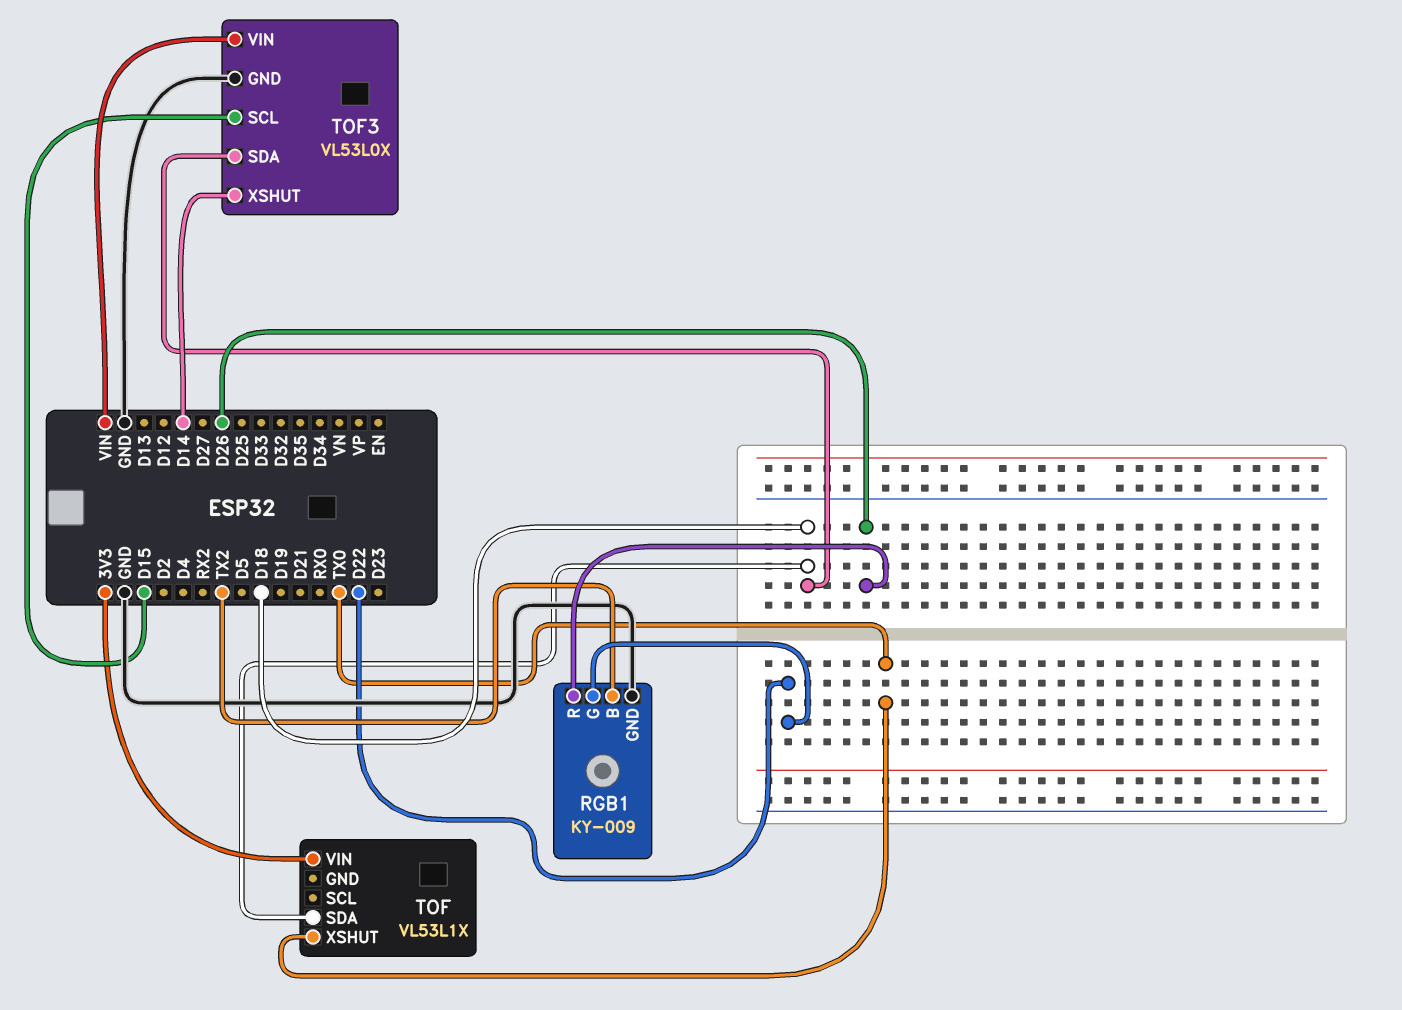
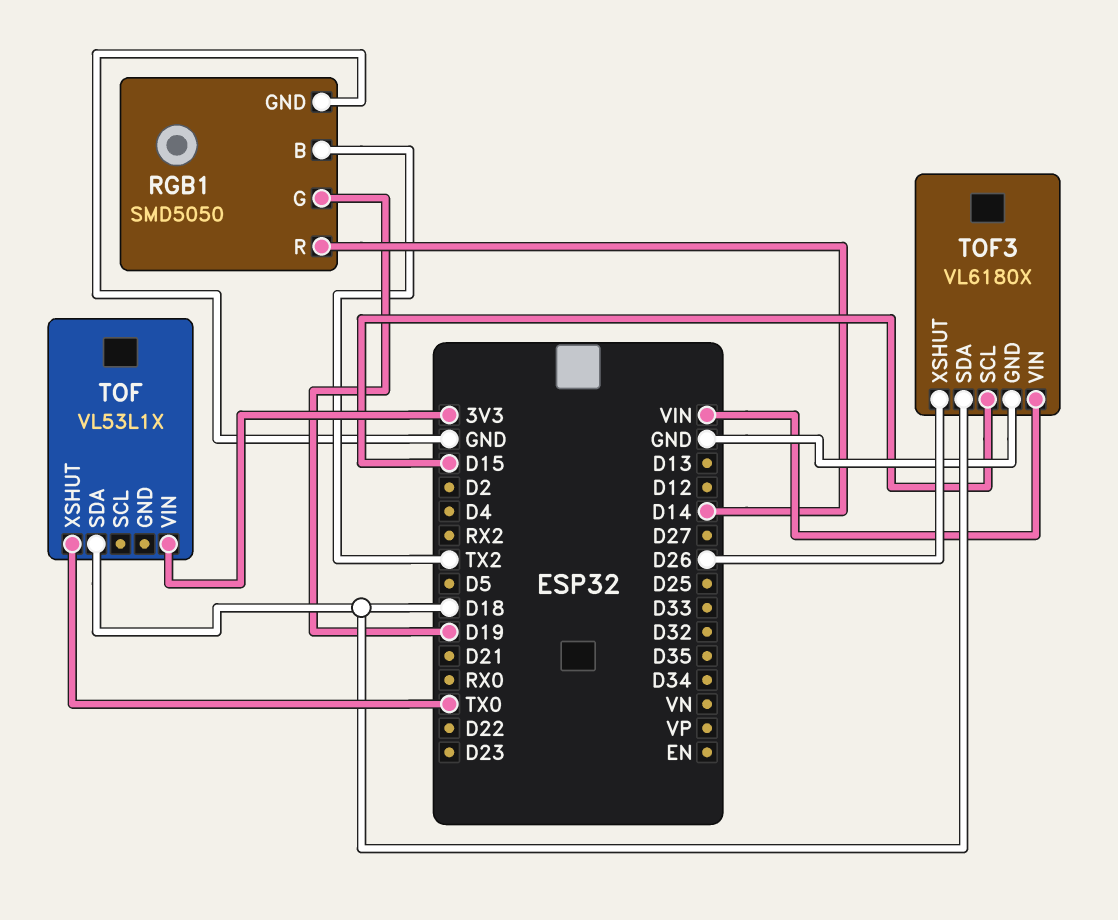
RGB1: KY-009 -> SMD5050
RGB1 pin G: D22 -> D19
RGB1 pin R: D26 -> D14
TOF3: VL53L0X -> VL6180X
TOF3 pin XSHUT: D14 -> D26

